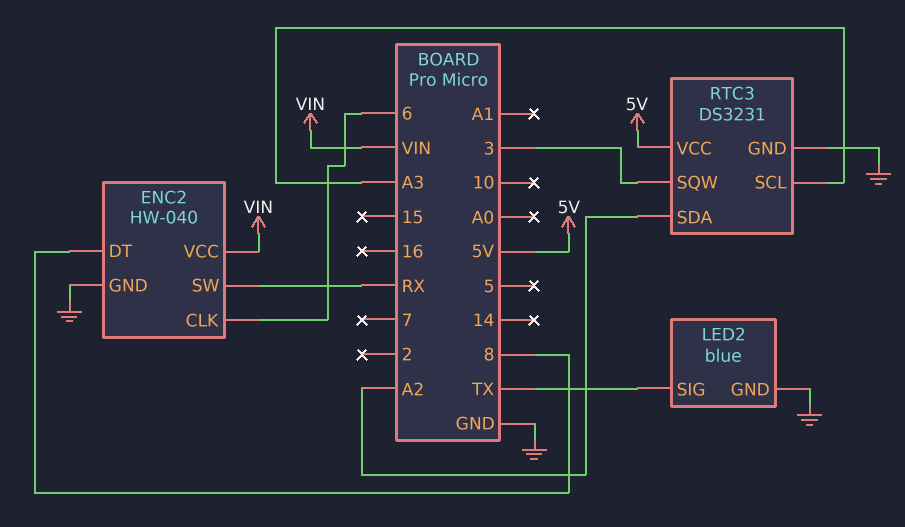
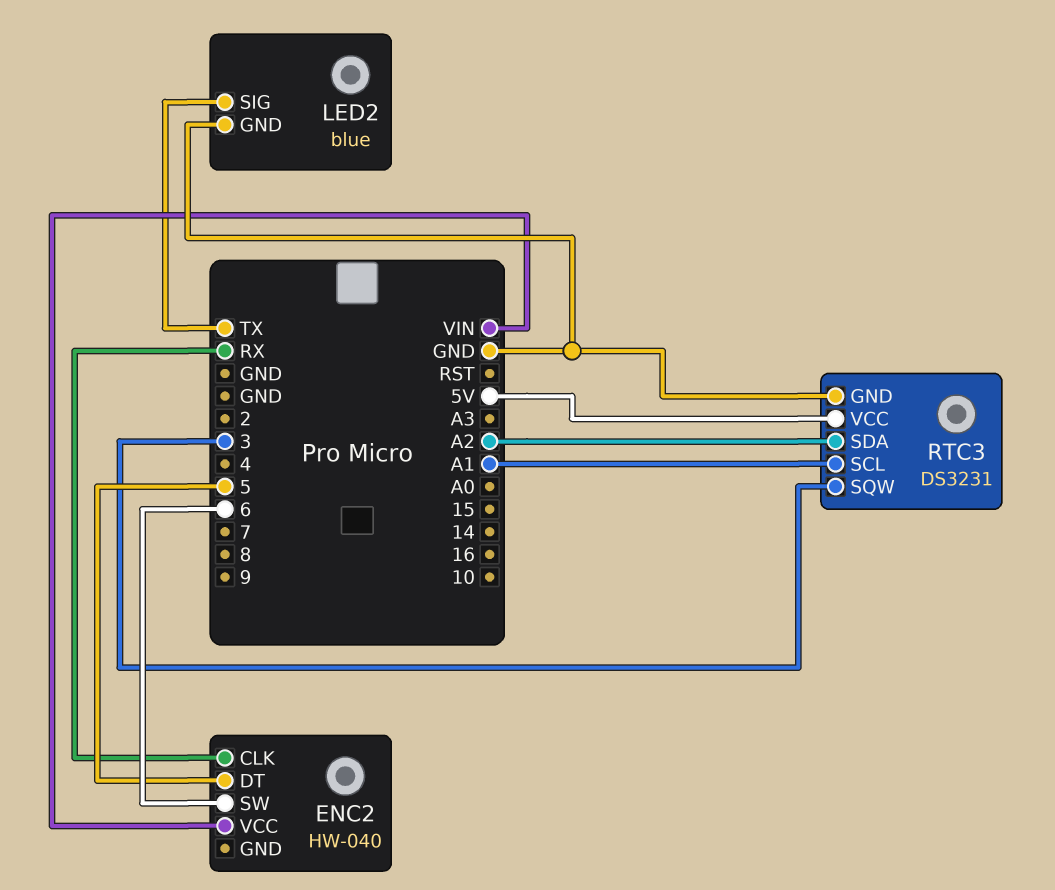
ENC2 pin CLK: 6 -> RX
ENC2 pin DT: 8 -> 5
ENC2 pin GND: GND -> none
ENC2 pin SW: RX -> 6
RTC3 pin SCL: A3 -> A1

